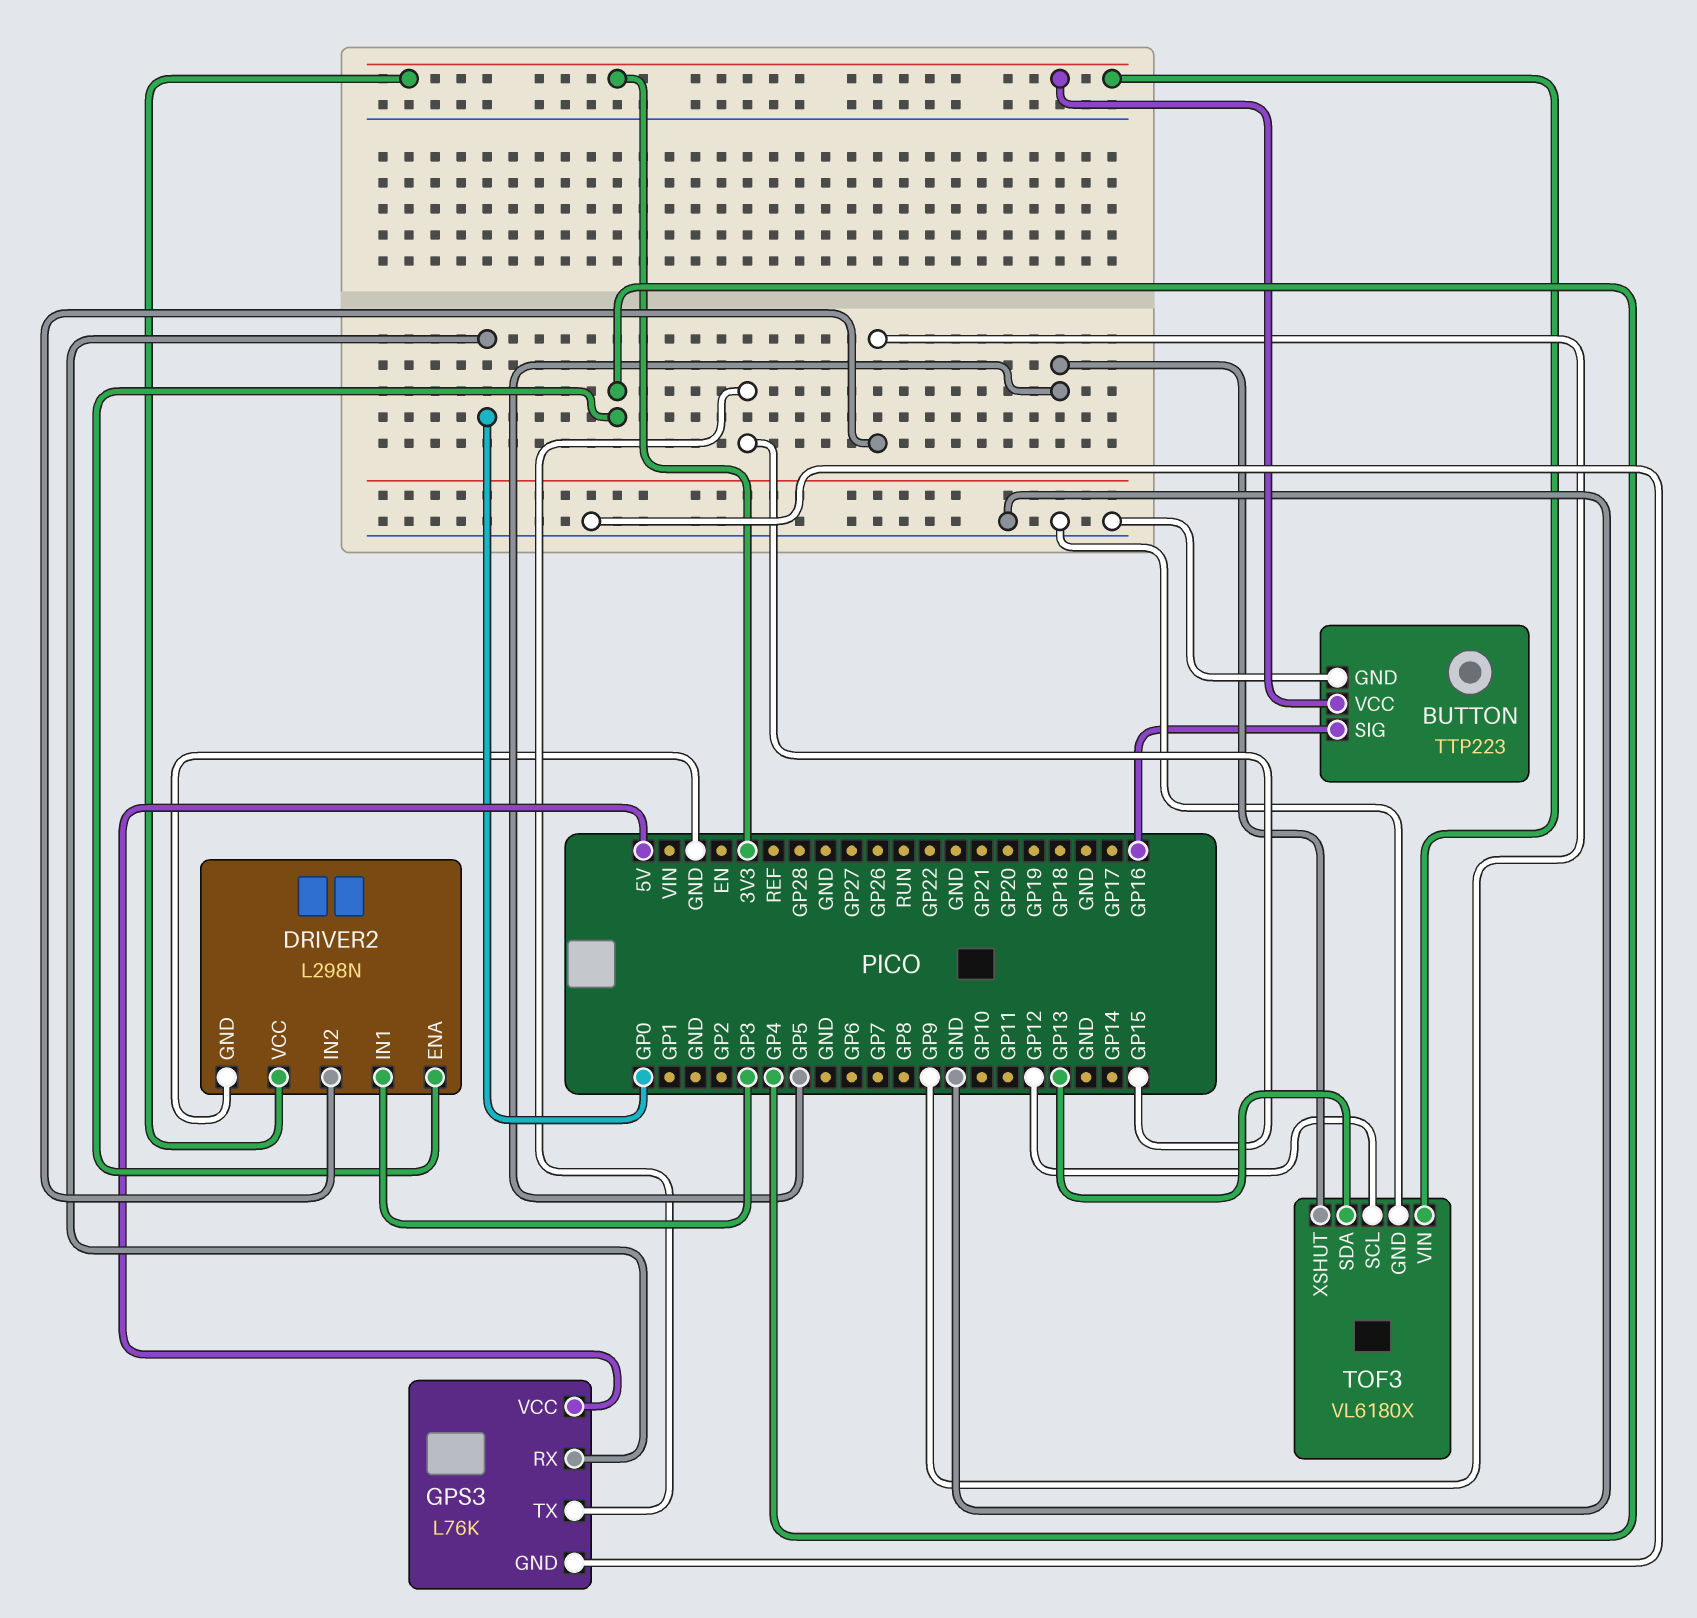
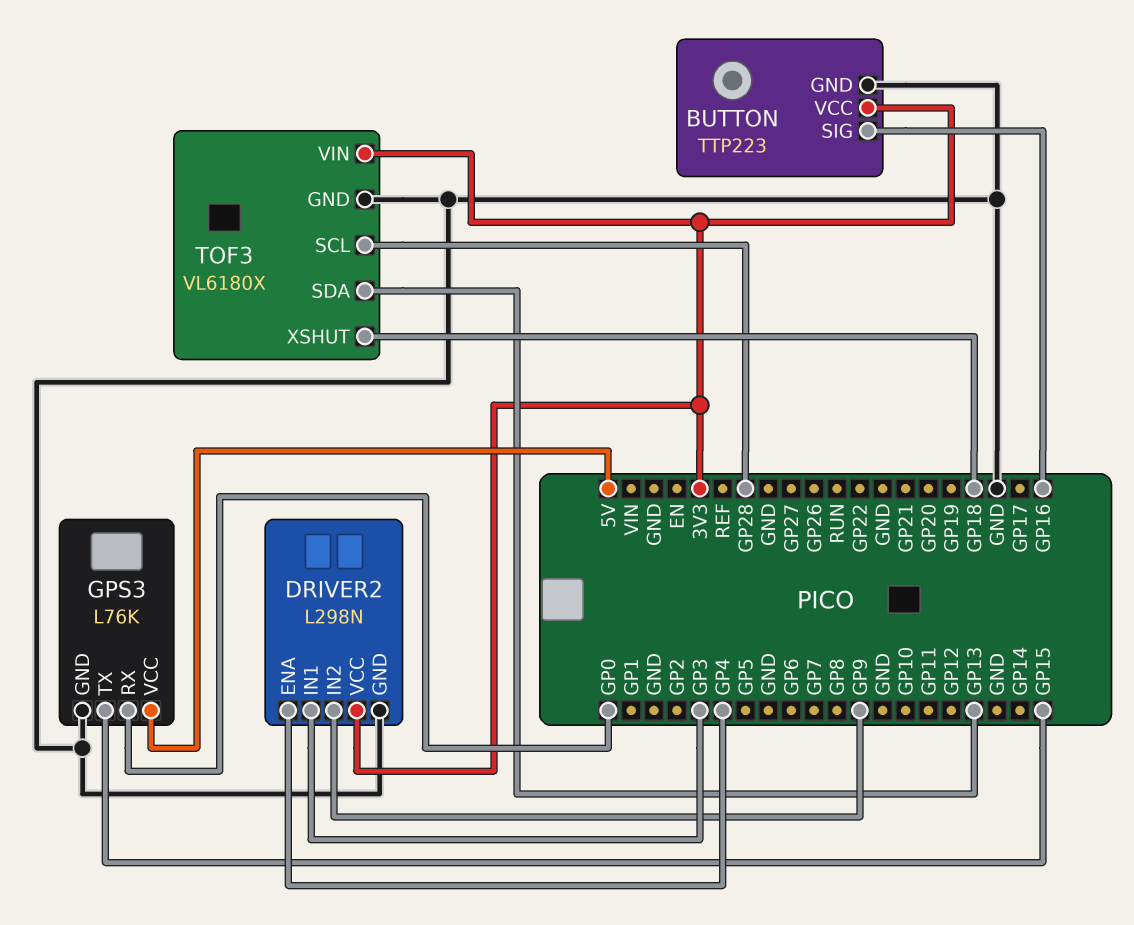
TOF3 pin SCL: GP12 -> GP28
TOF3 pin XSHUT: GP5 -> GP18

